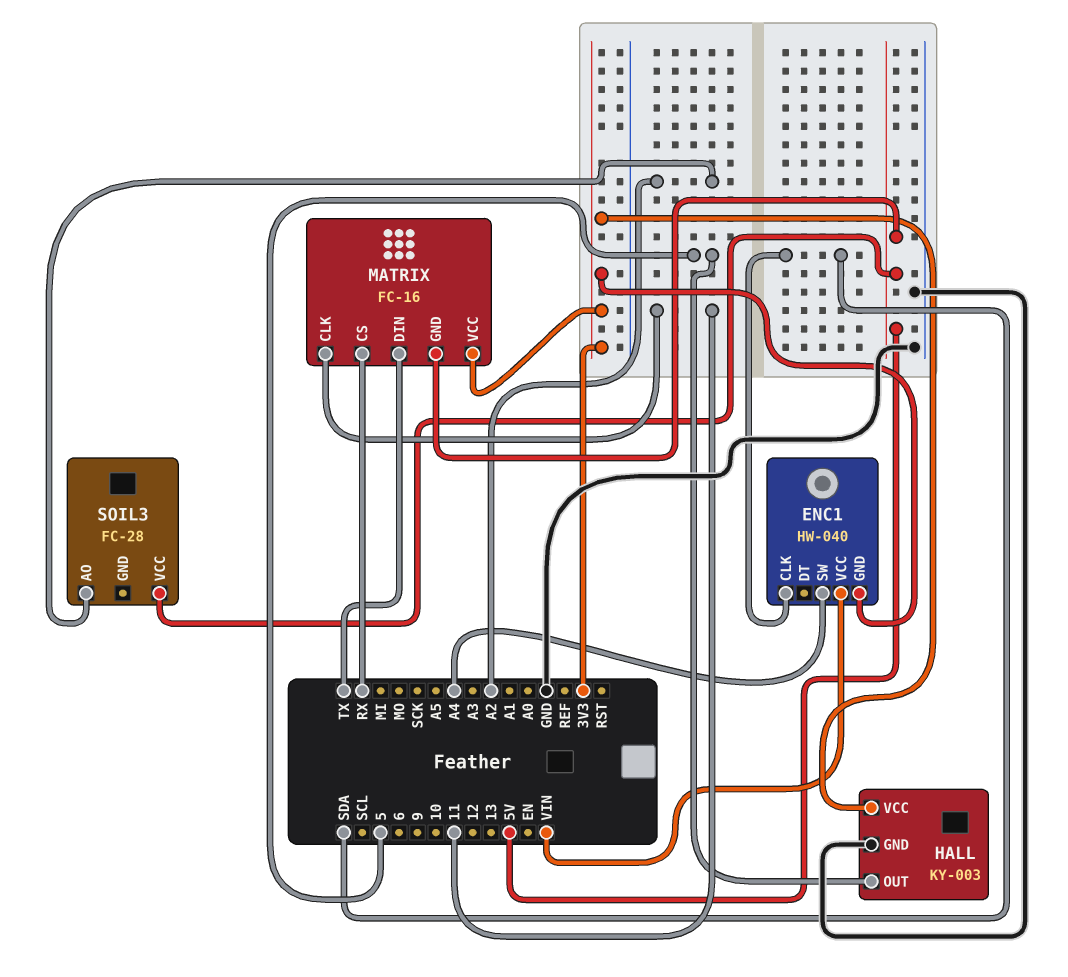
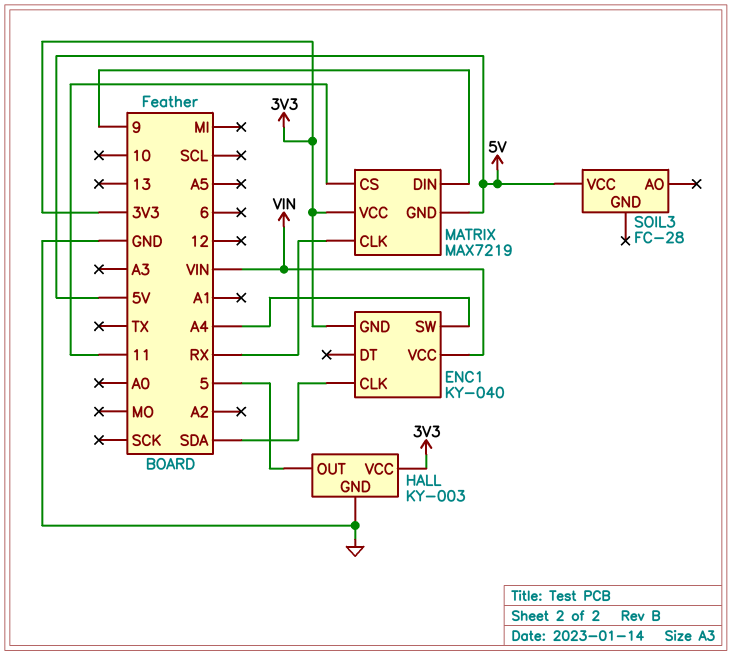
ENC1: HW-040 -> KY-040
MATRIX: FC-16 -> MAX7219
MATRIX pin CLK: 11 -> RX
MATRIX pin CS: RX -> 11
MATRIX pin DIN: TX -> 9
SOIL3 pin AO: A2 -> none

